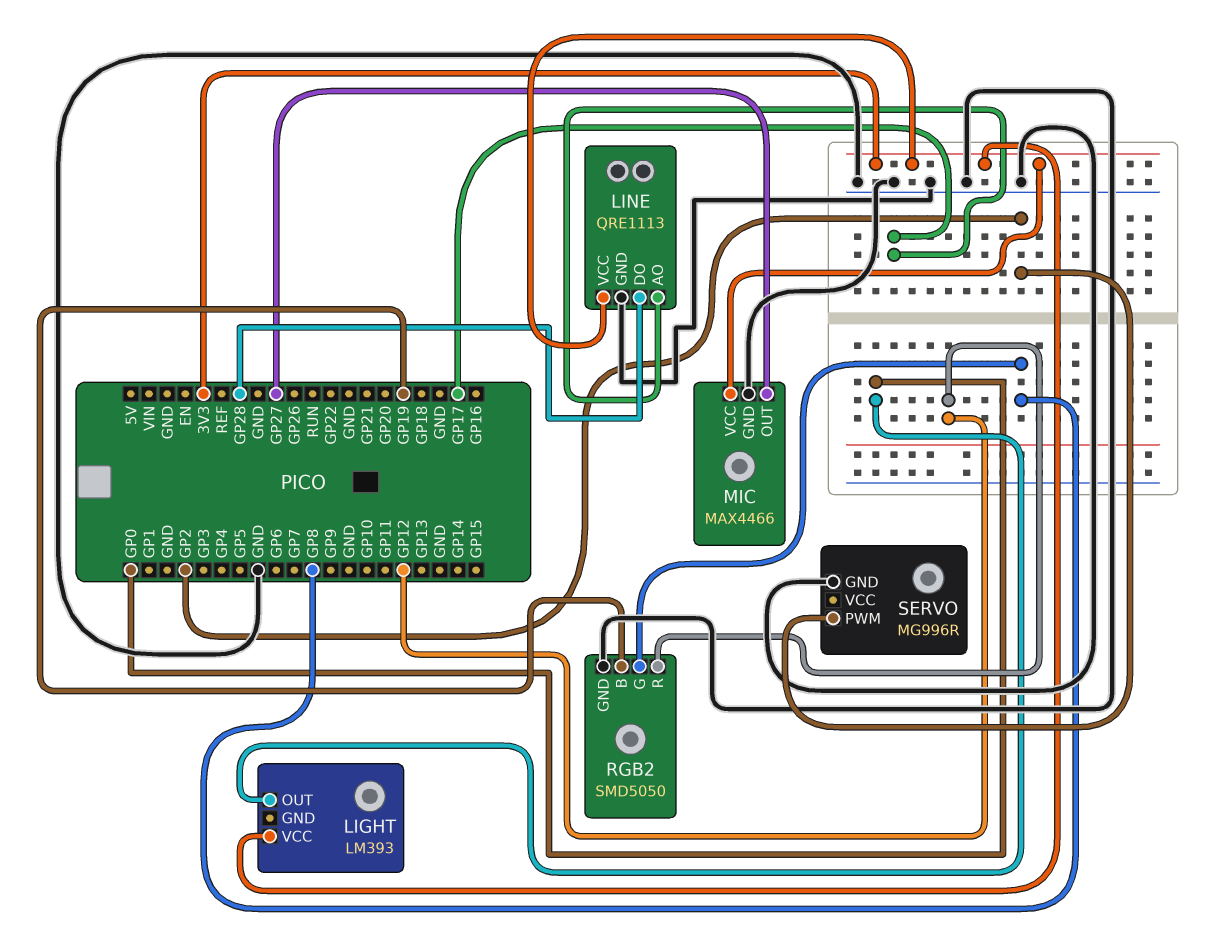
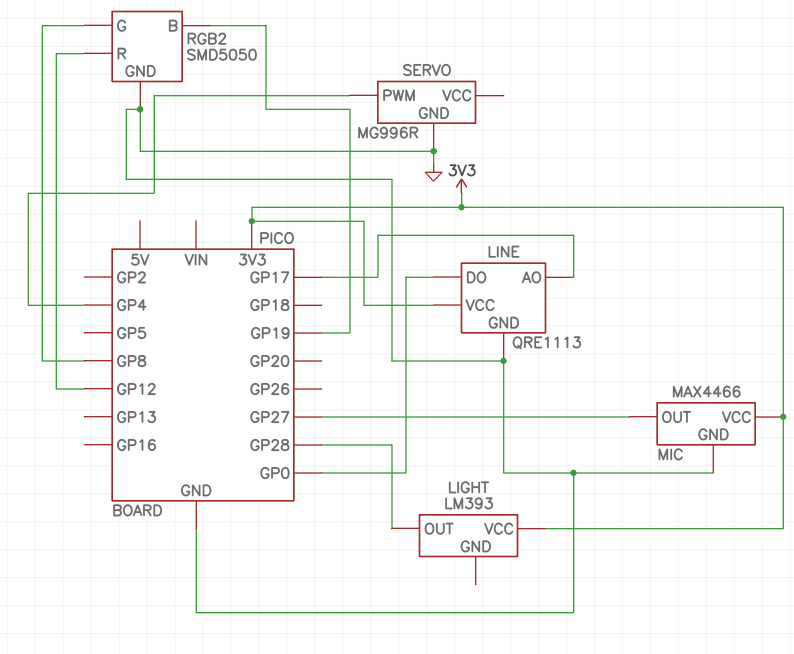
LIGHT pin OUT: GP0 -> GP28
LINE pin DO: GP28 -> GP0
SERVO pin PWM: GP2 -> GP4

